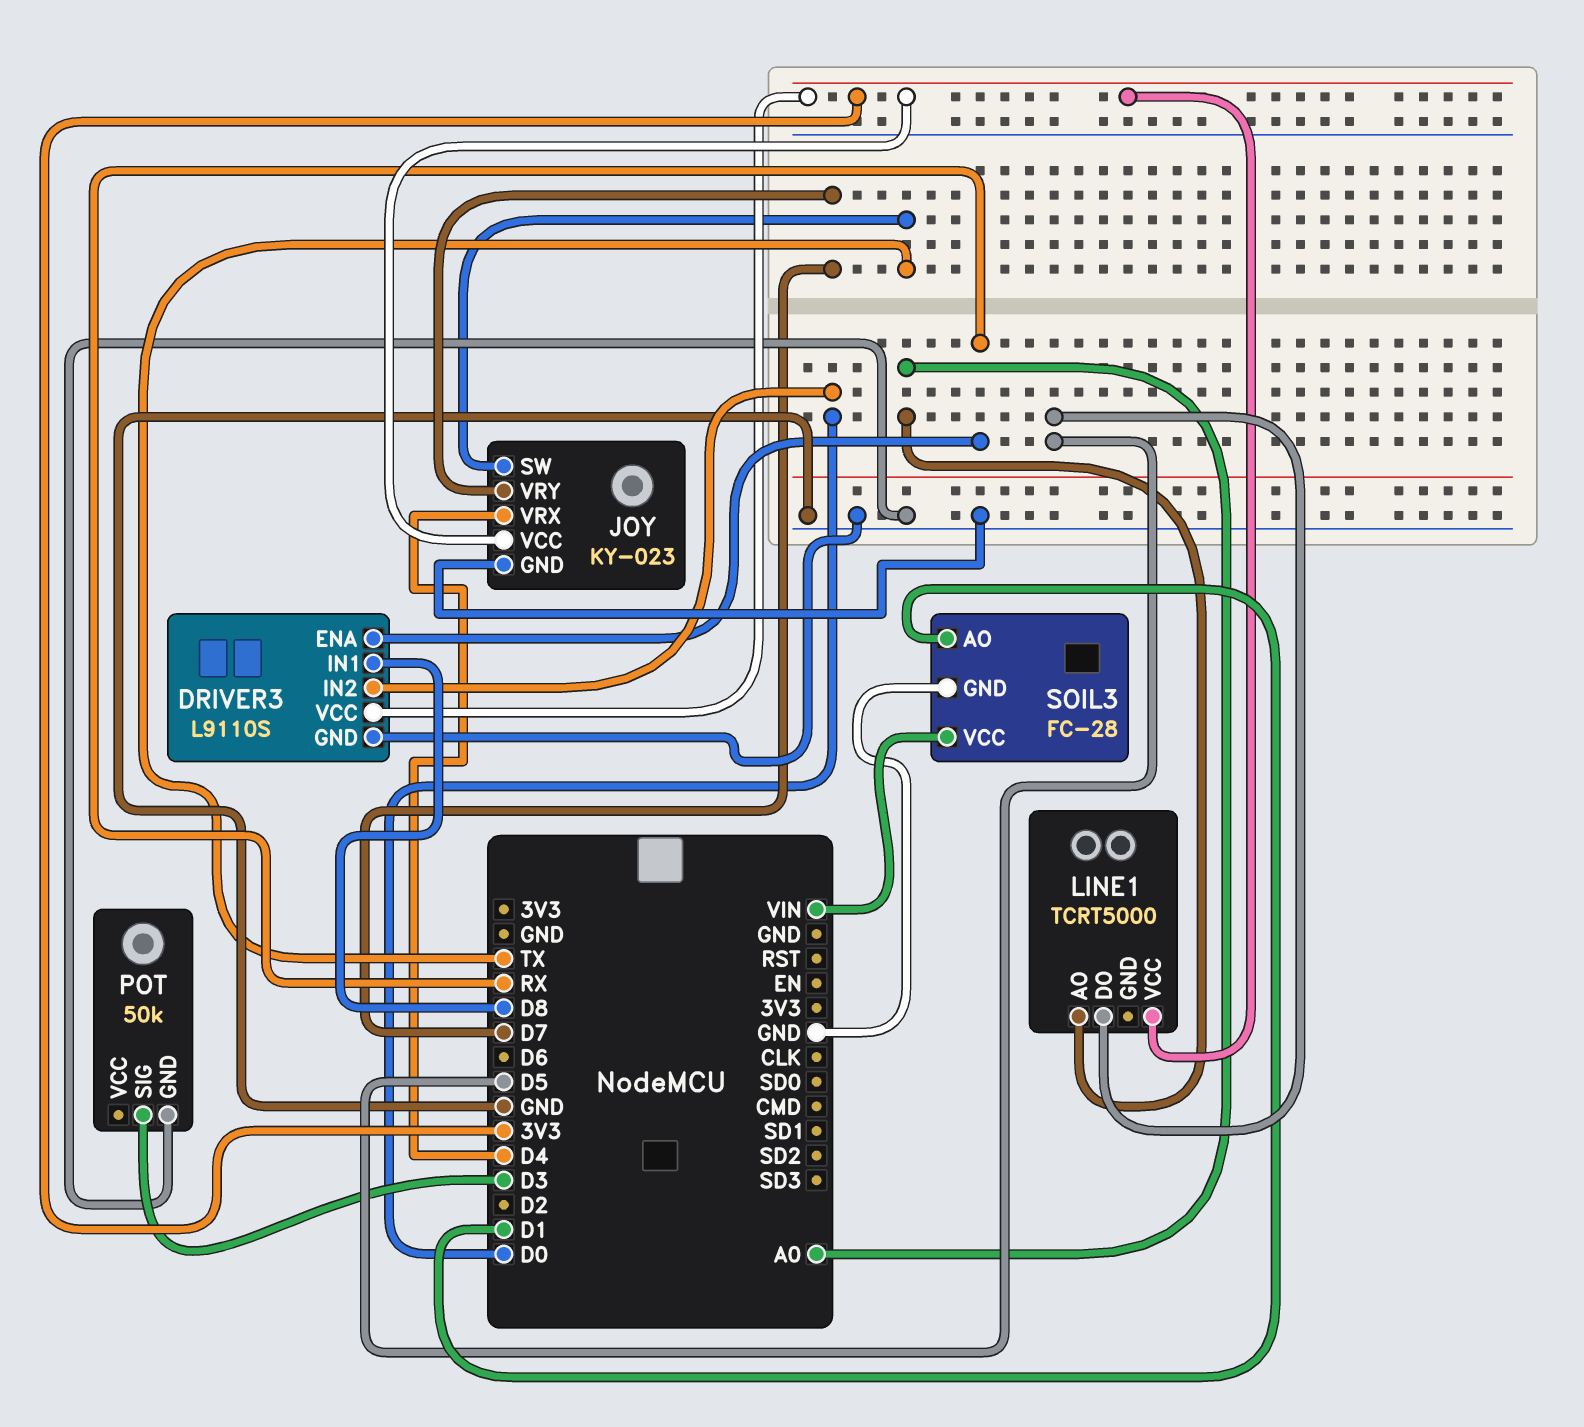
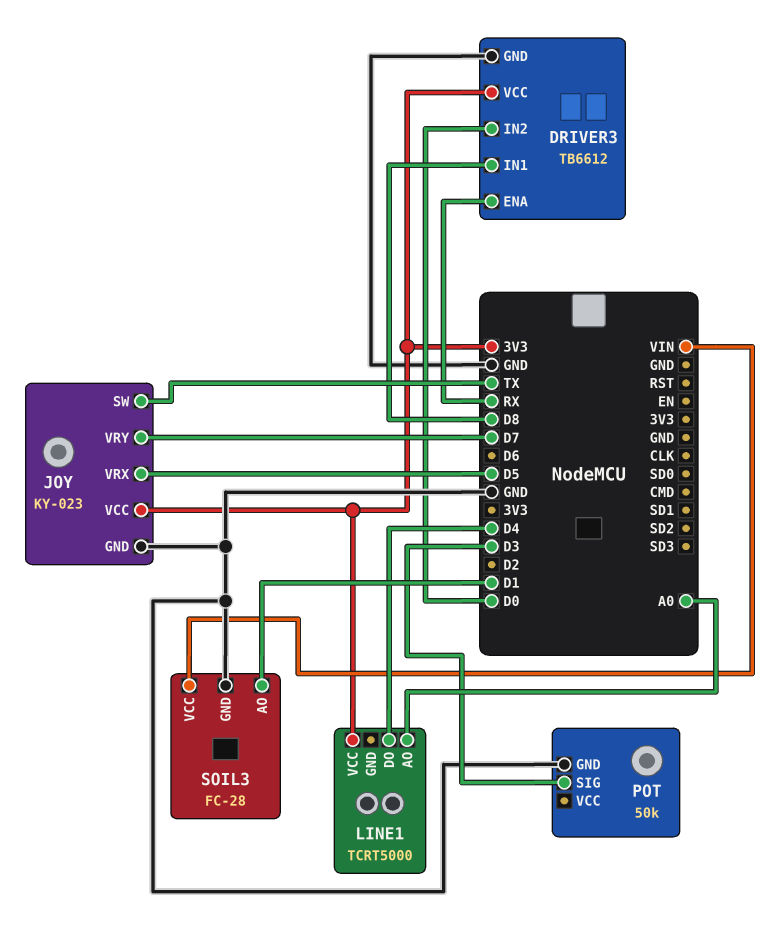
DRIVER3: L9110S -> TB6612
JOY pin VRX: D4 -> D5
LINE1 pin DO: D5 -> D4

